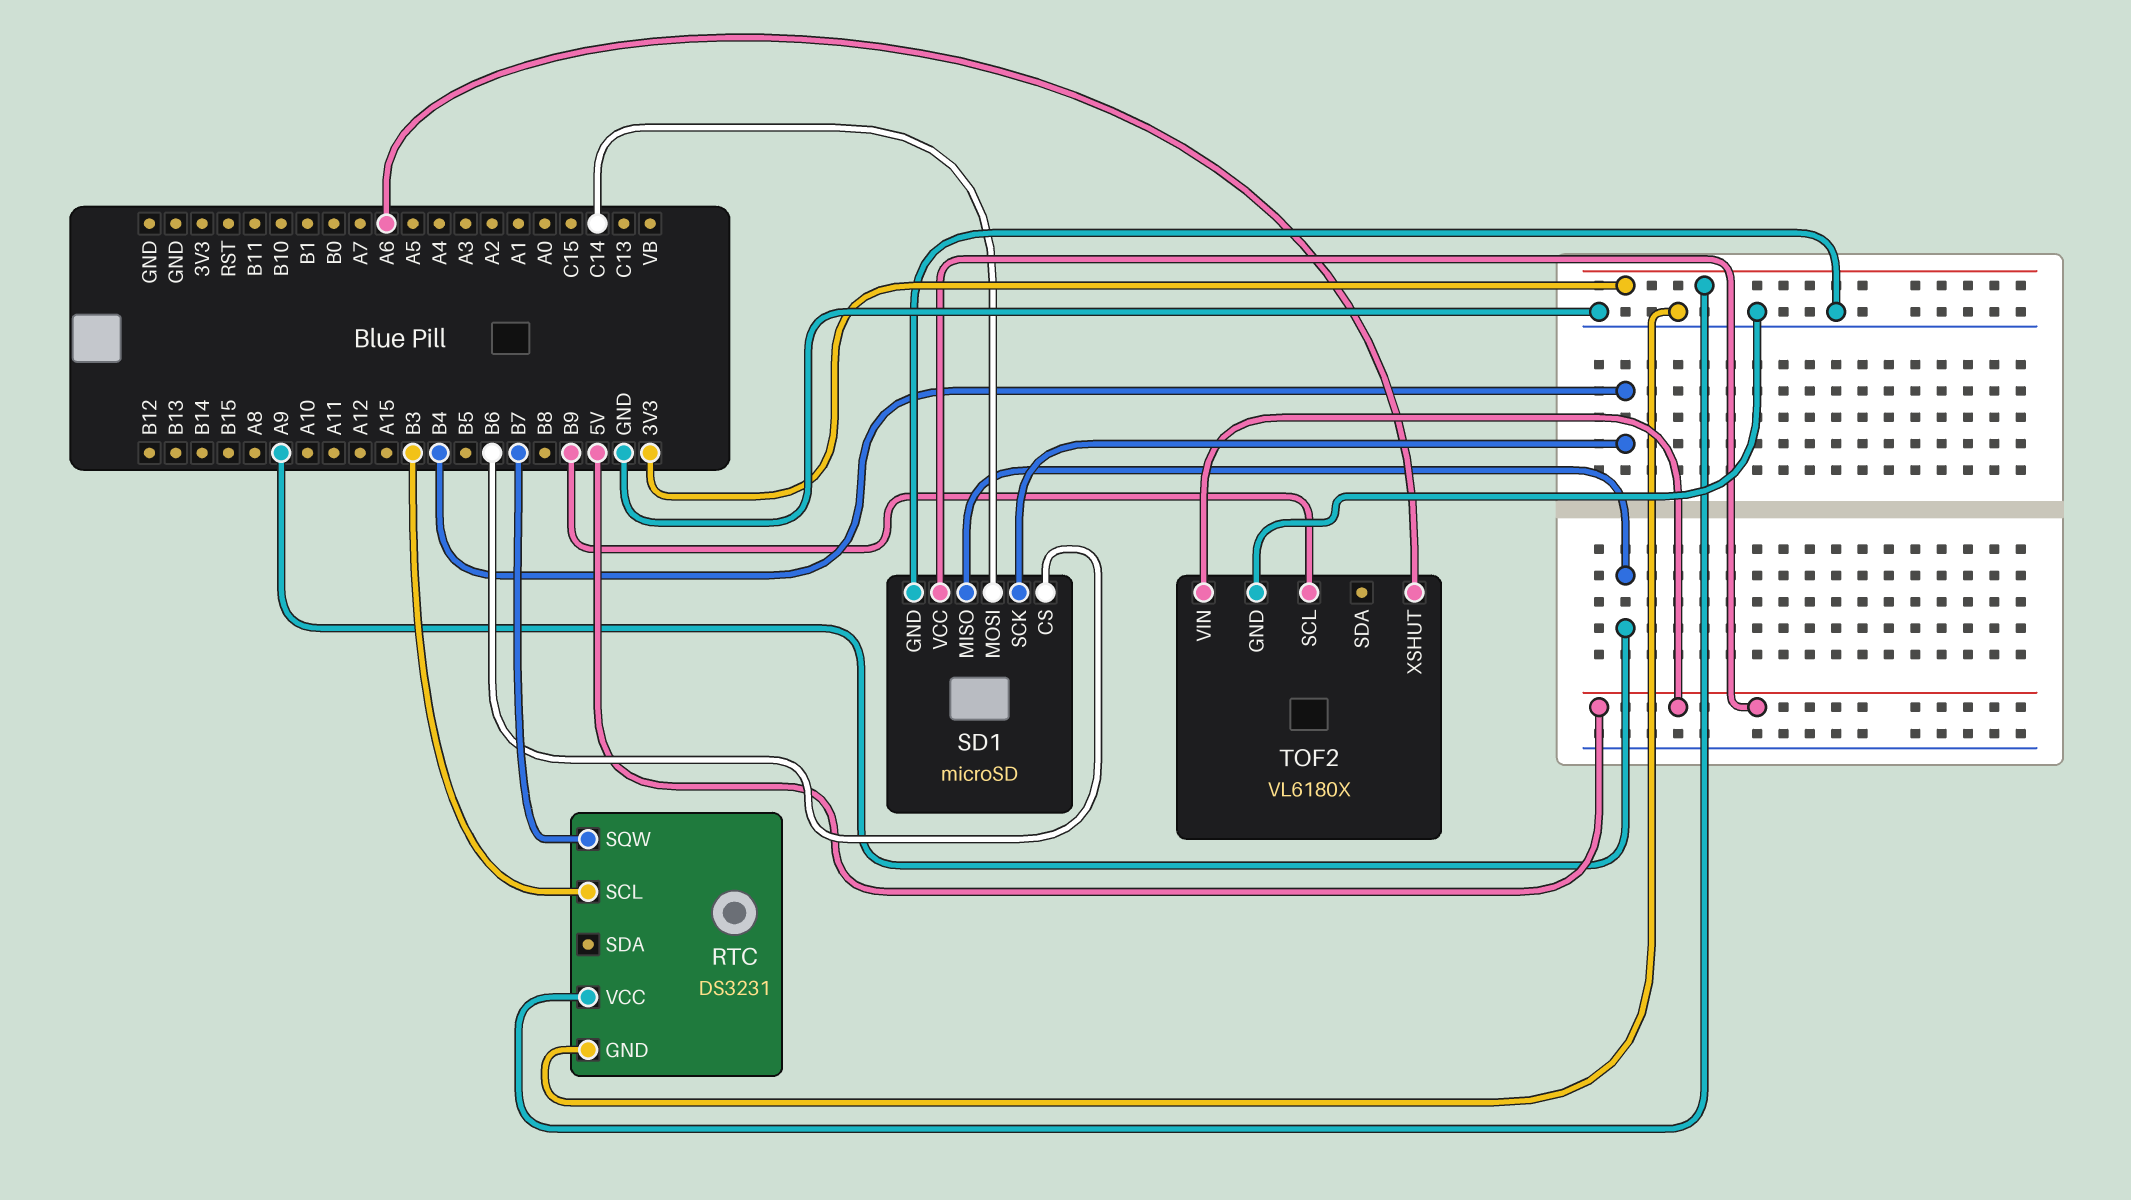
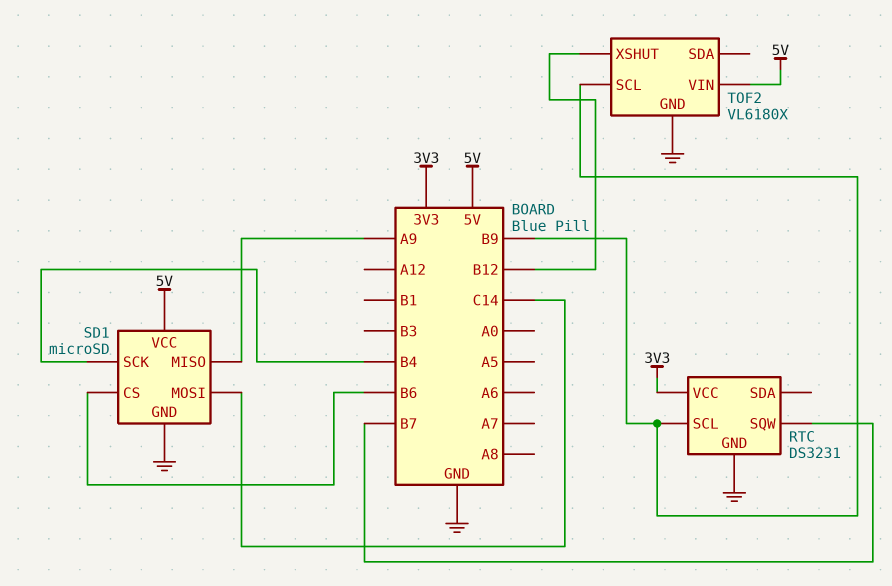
RTC pin SCL: B3 -> B9
TOF2 pin XSHUT: A6 -> B12

